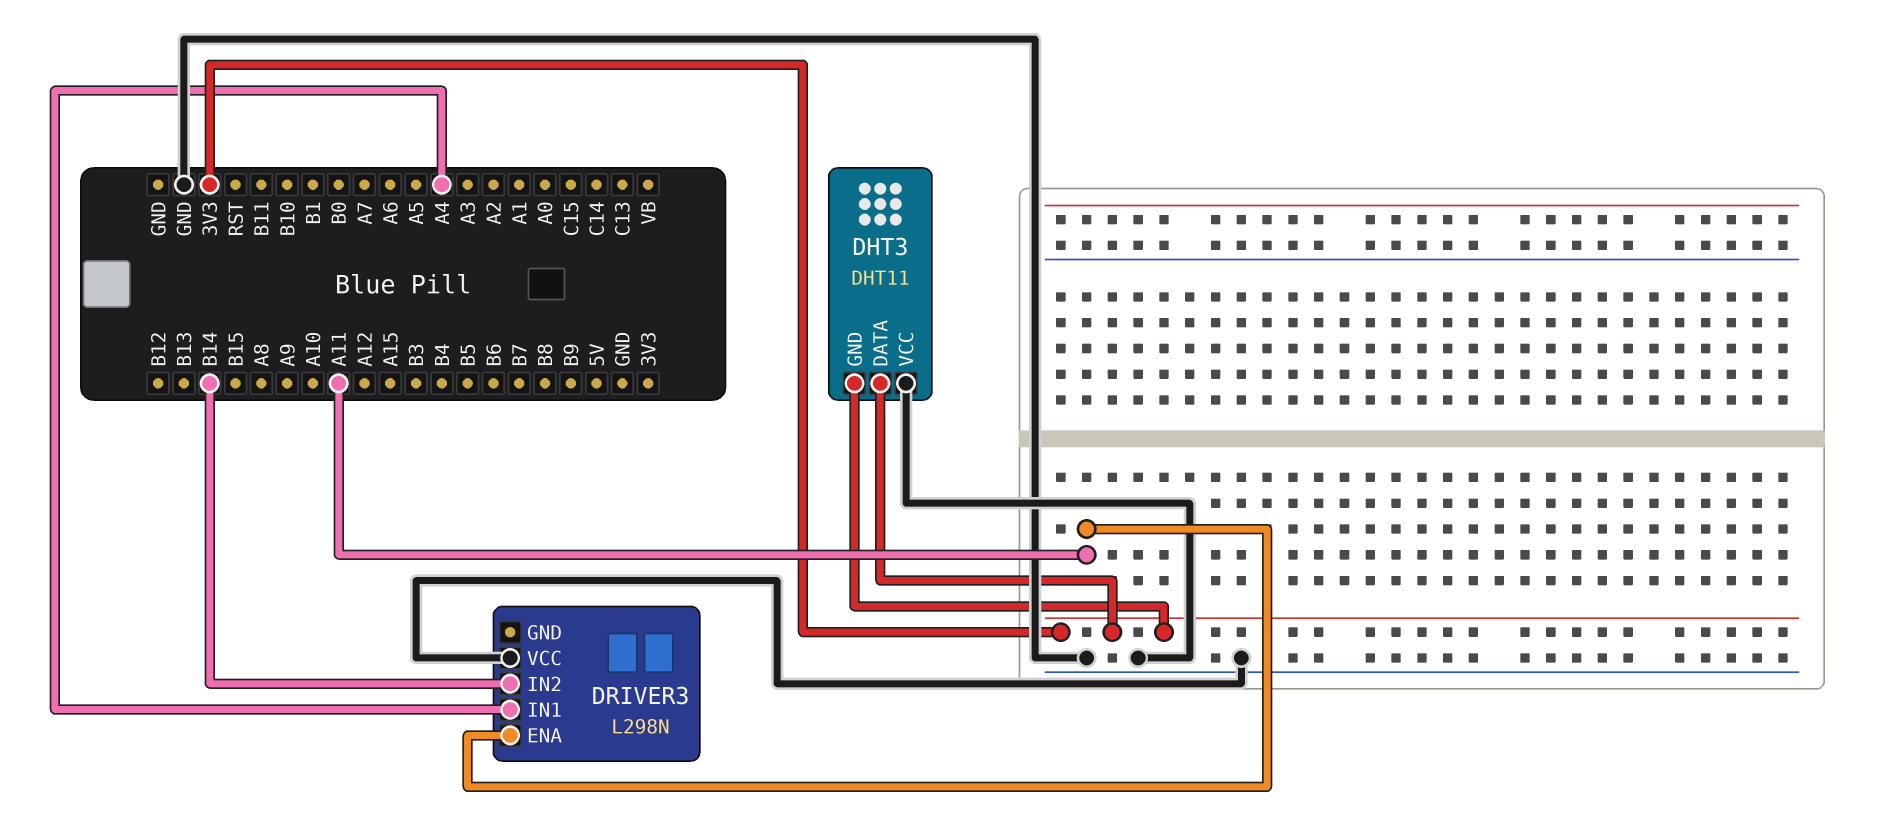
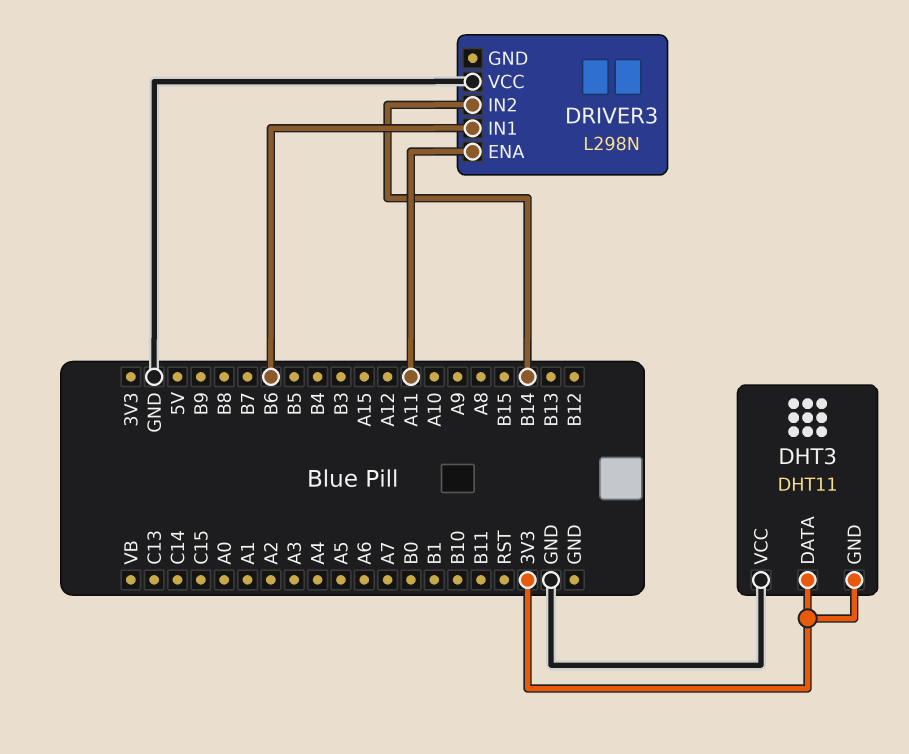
DRIVER3 pin IN1: A4 -> B6

